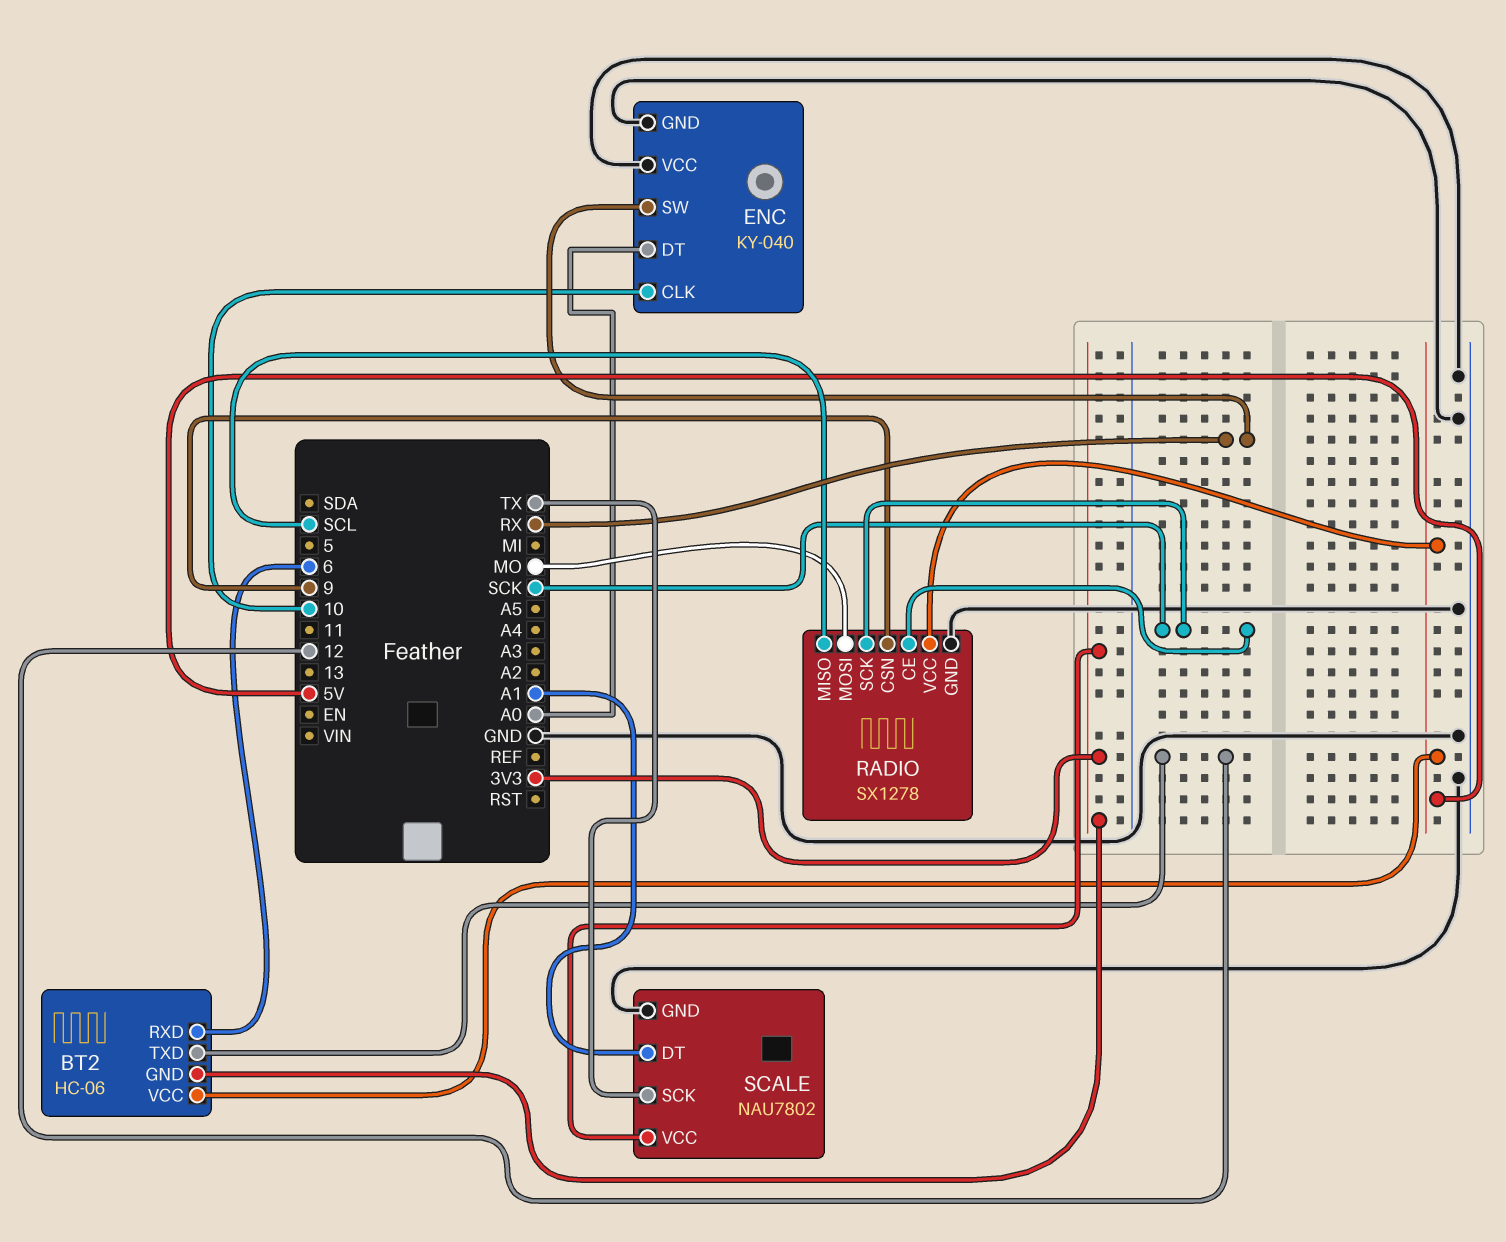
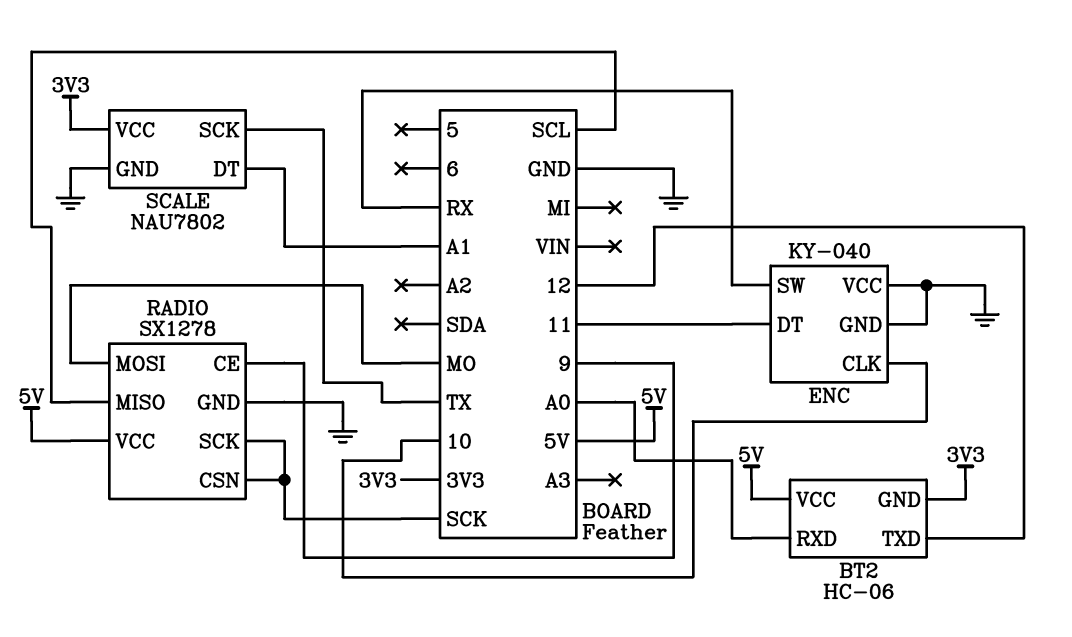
BT2 pin RXD: 6 -> A0
ENC pin DT: A0 -> 11
RADIO pin CE: SCK -> 9
RADIO pin CSN: 9 -> SCK

